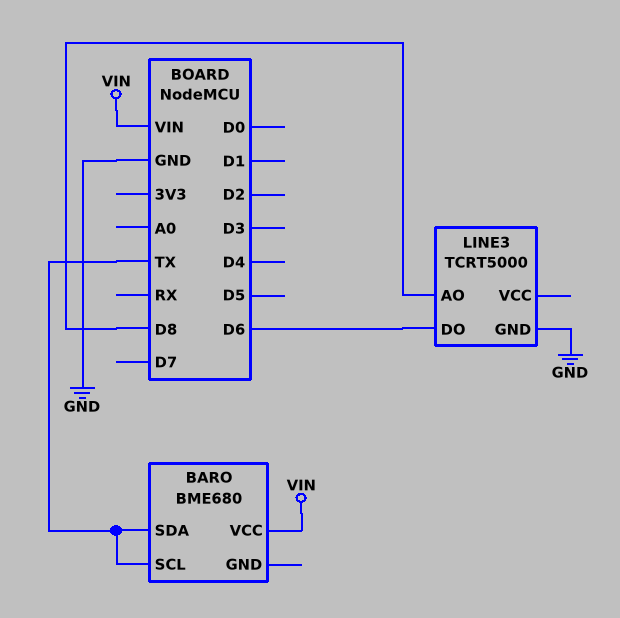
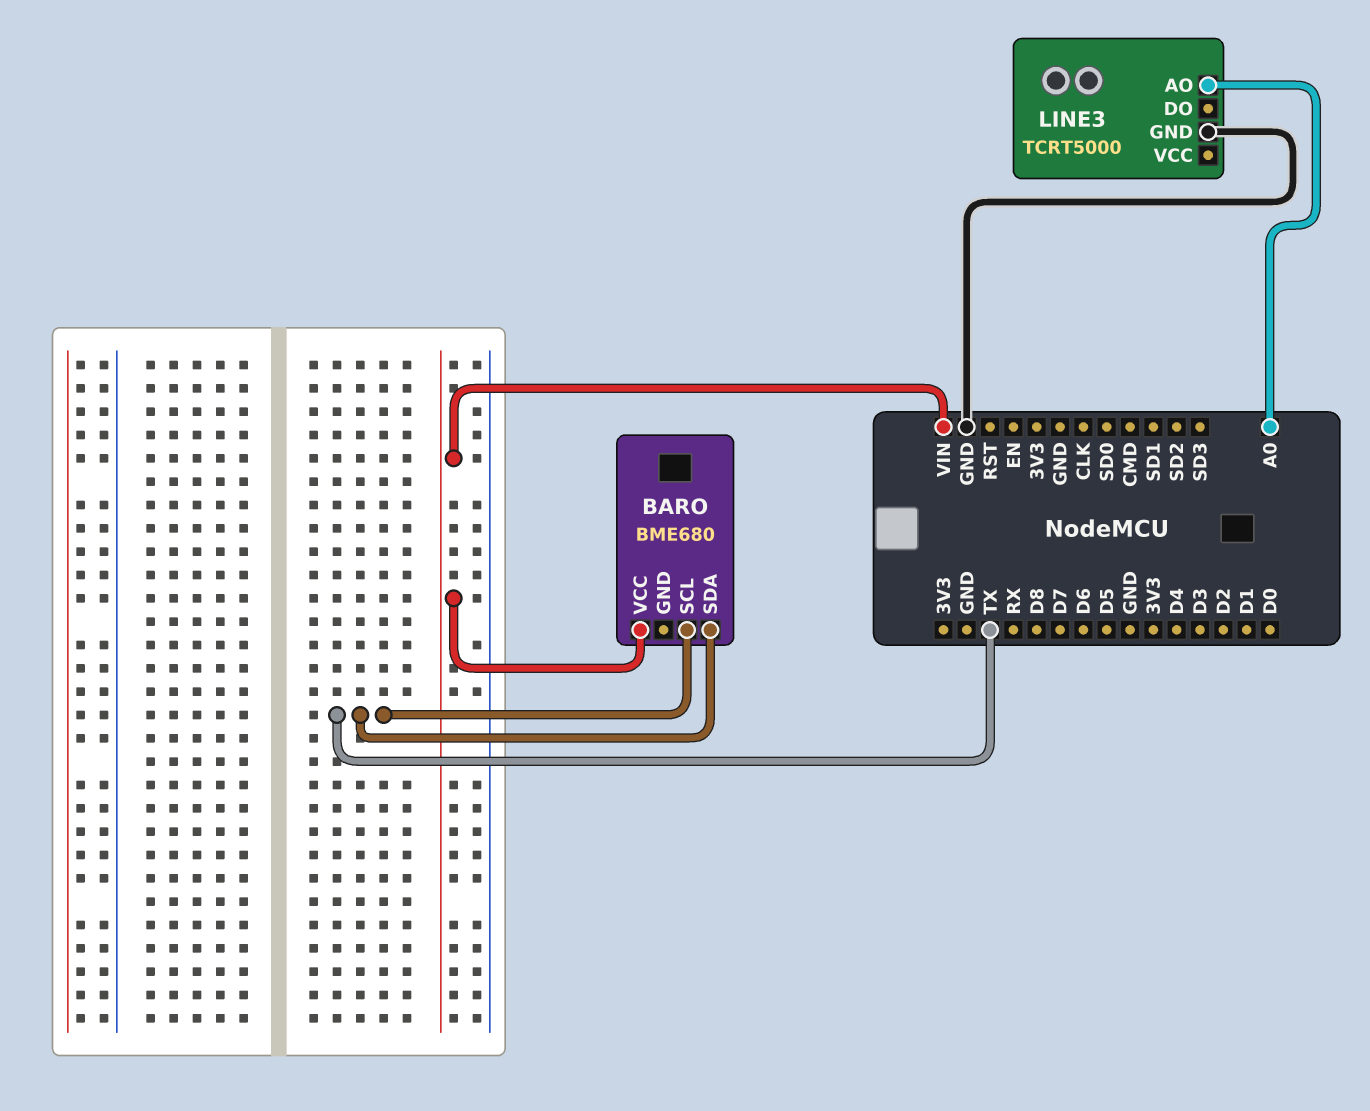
LINE3 pin AO: D8 -> A0
LINE3 pin DO: D6 -> none

